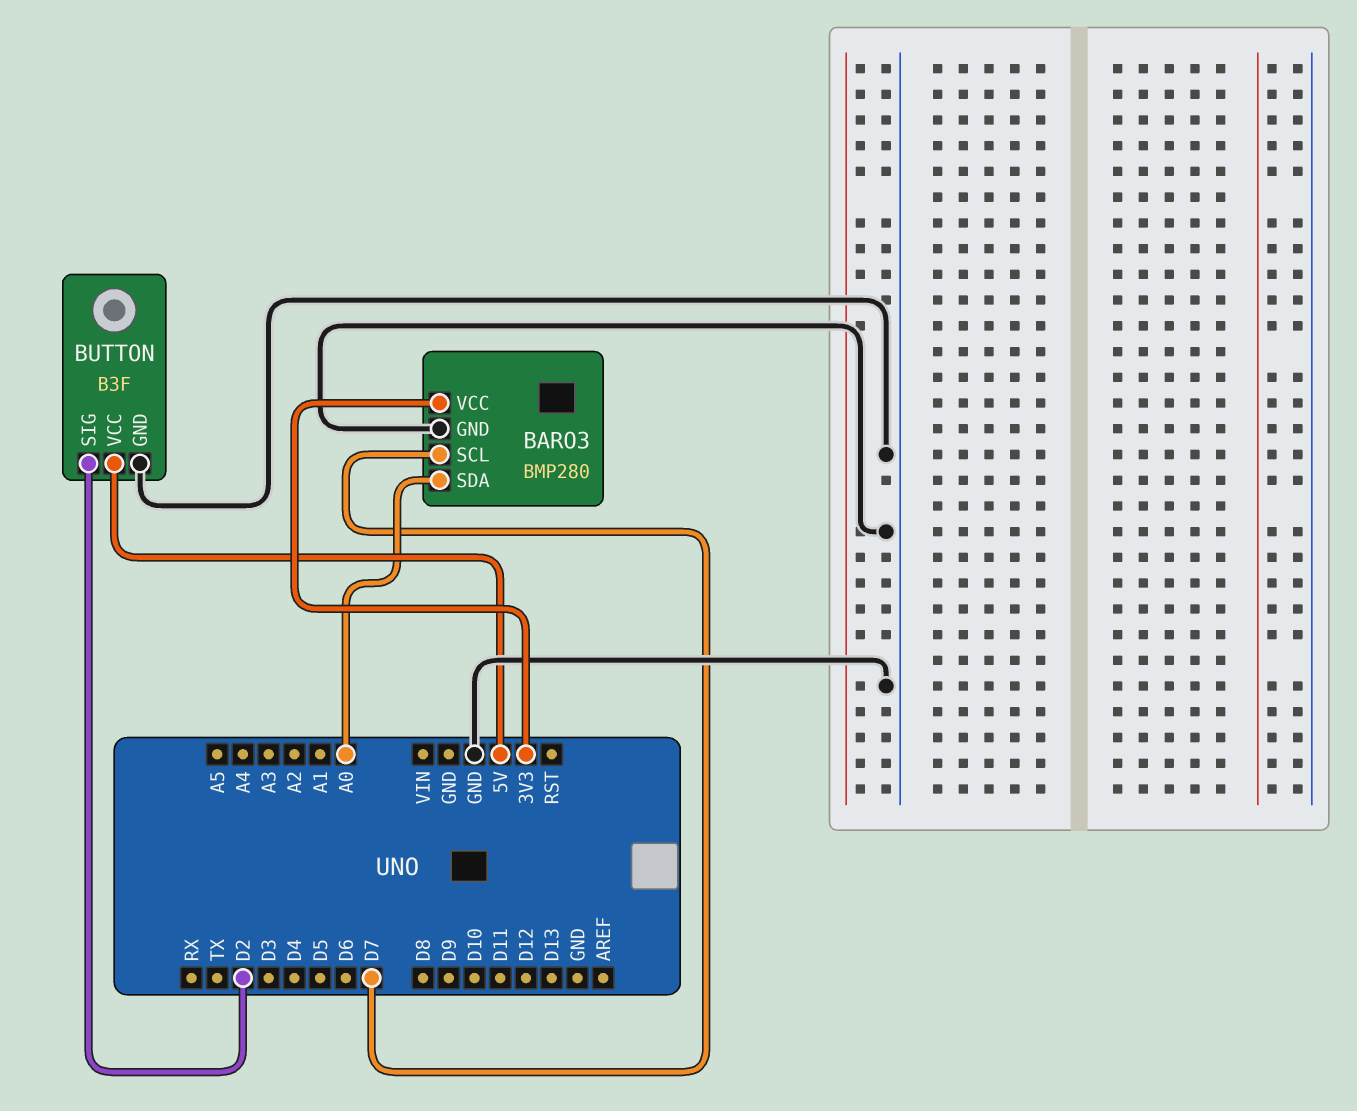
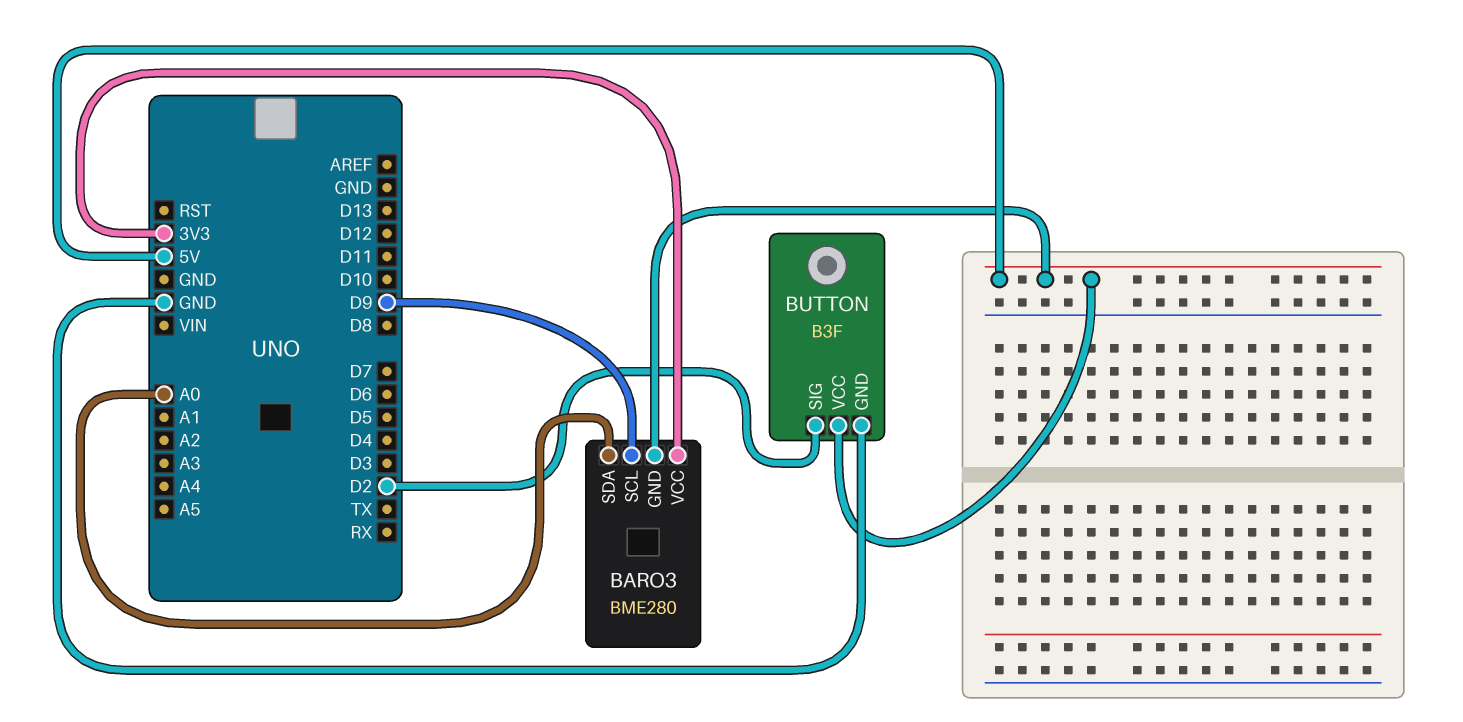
BARO3: BMP280 -> BME280
BARO3 pin GND: GND -> 5V
BARO3 pin SCL: D7 -> D9

